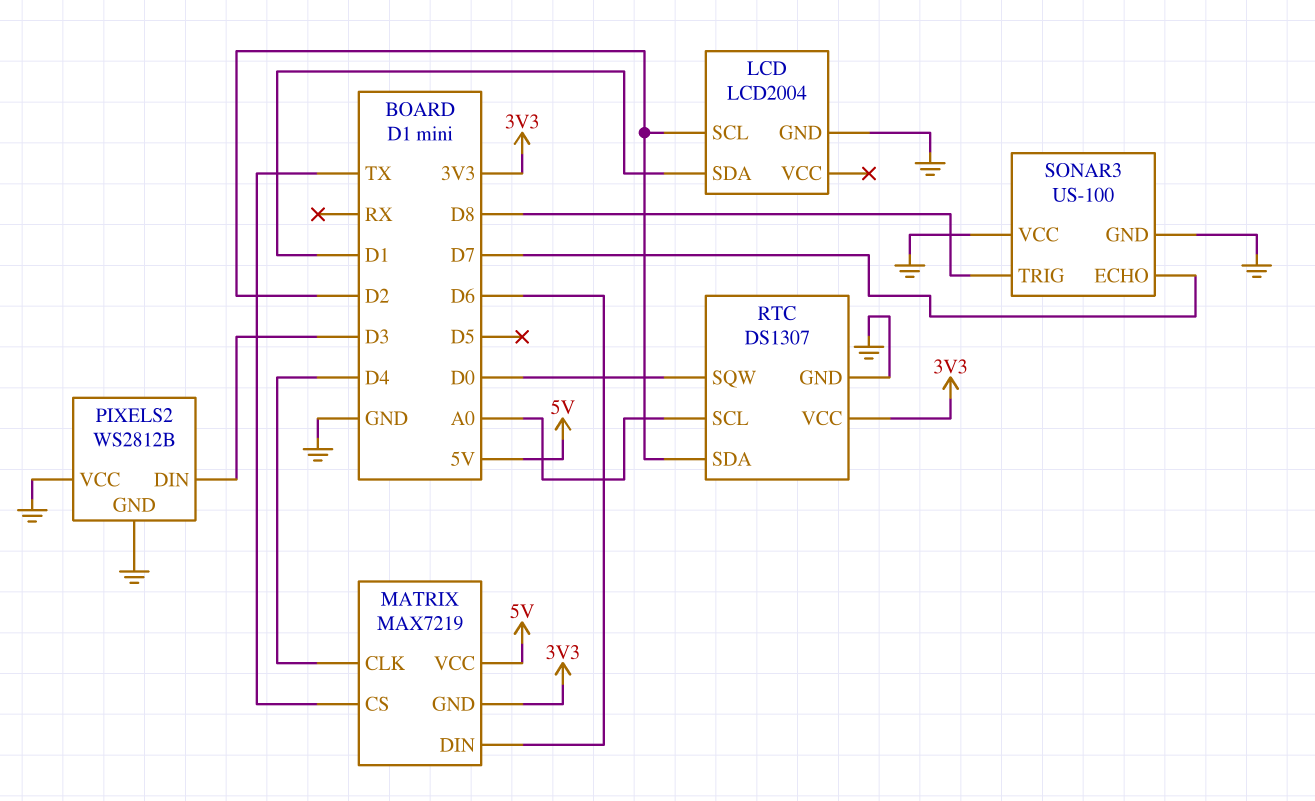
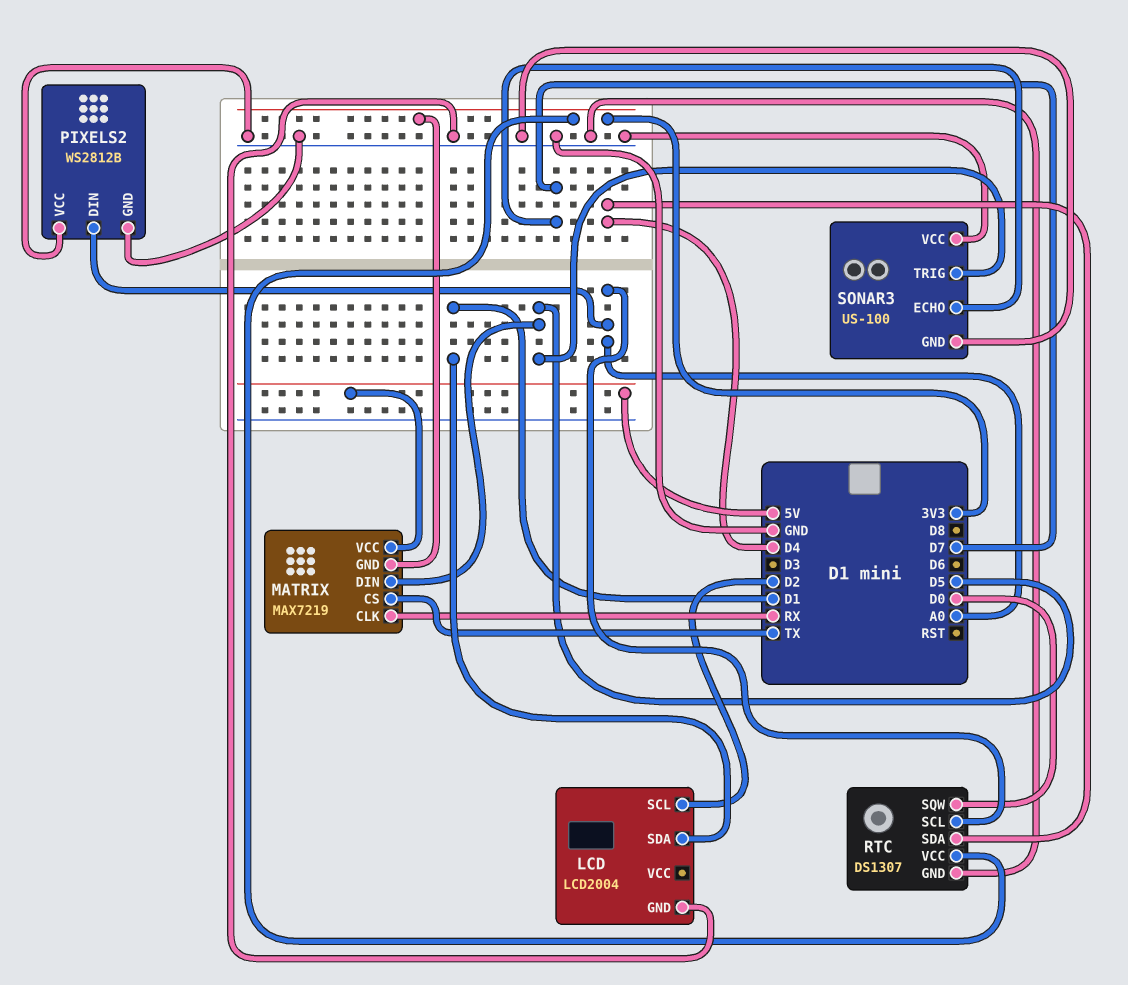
MATRIX pin CLK: D4 -> RX
MATRIX pin DIN: D6 -> D5
PIXELS2 pin DIN: D3 -> A0
RTC pin SDA: D2 -> D4
SONAR3 pin TRIG: D8 -> D5

